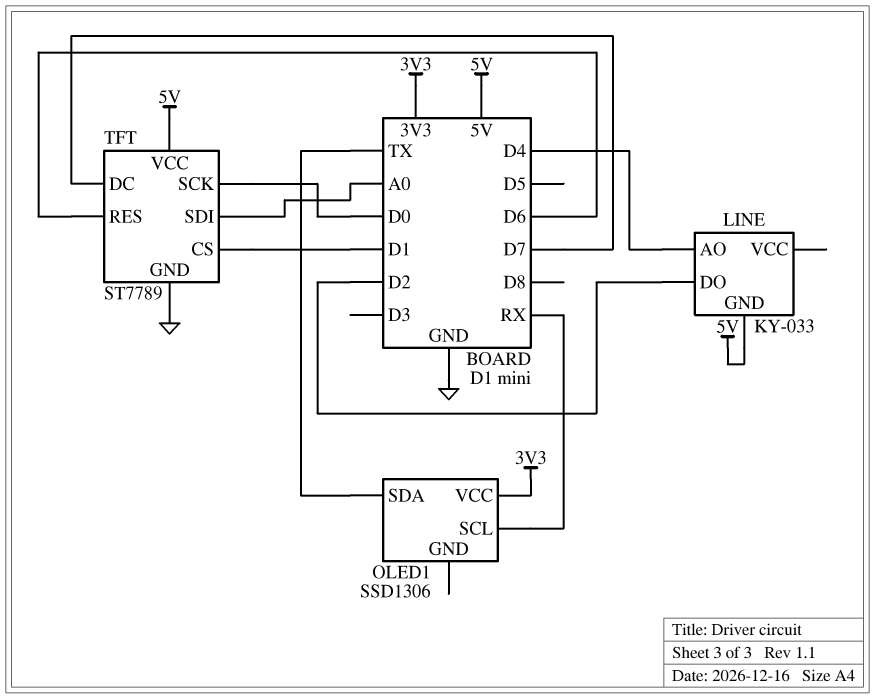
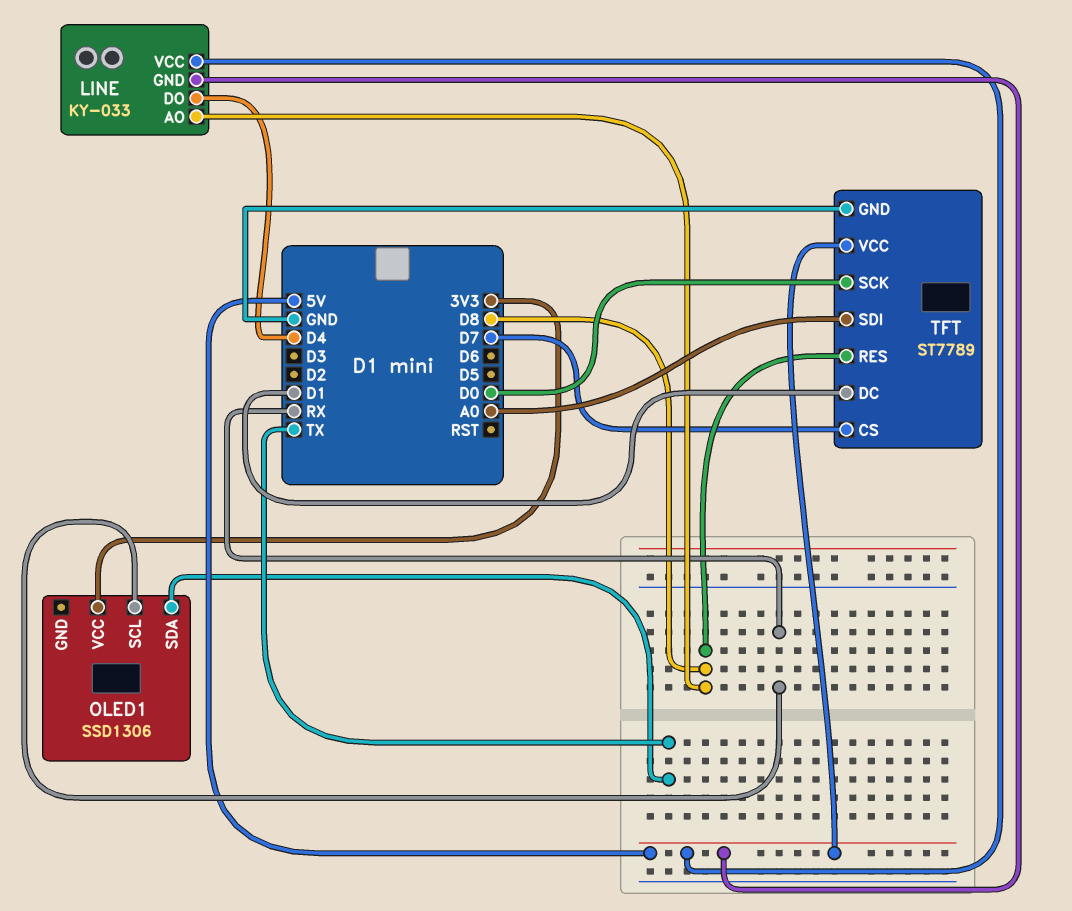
LINE pin AO: D4 -> D8
LINE pin DO: D2 -> D4
LINE pin VCC: none -> 5V
TFT pin CS: D1 -> D7
TFT pin DC: D7 -> D1
TFT pin RES: D6 -> D8

